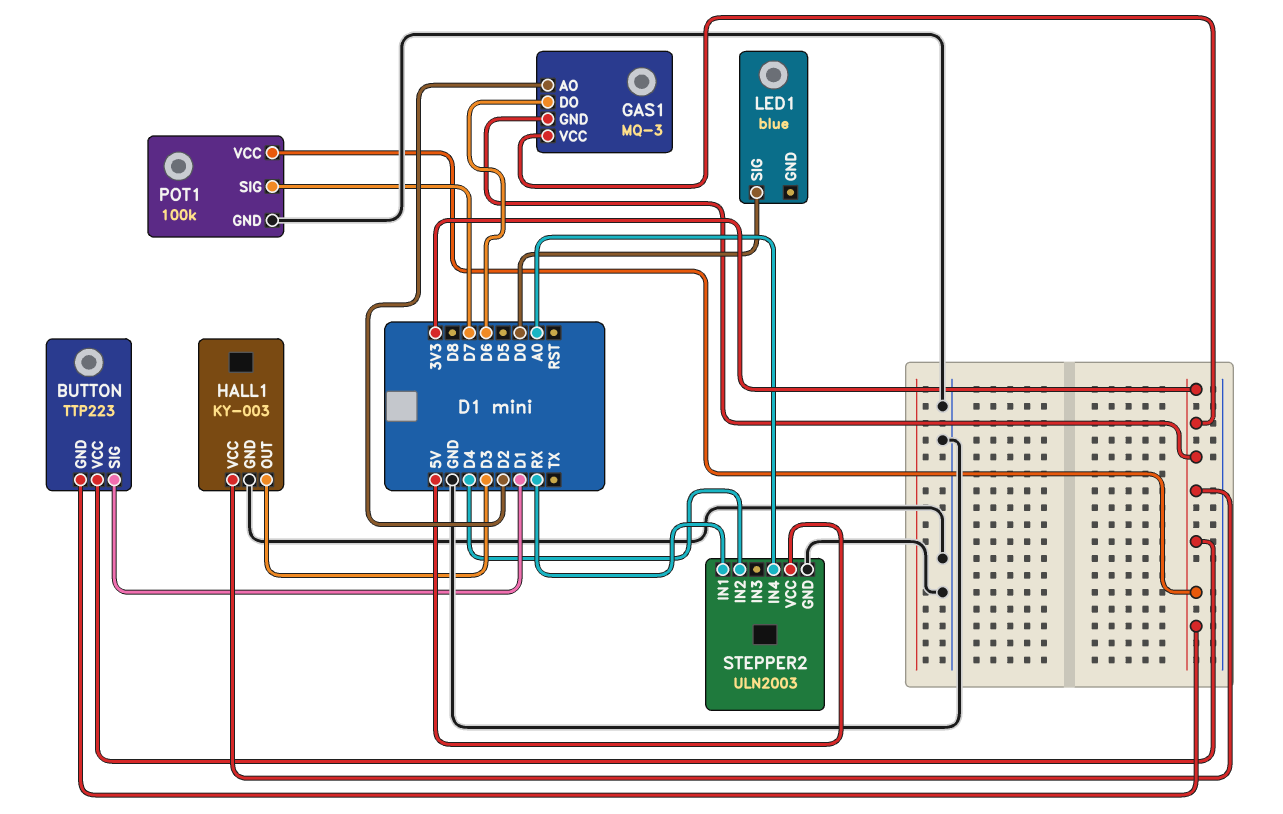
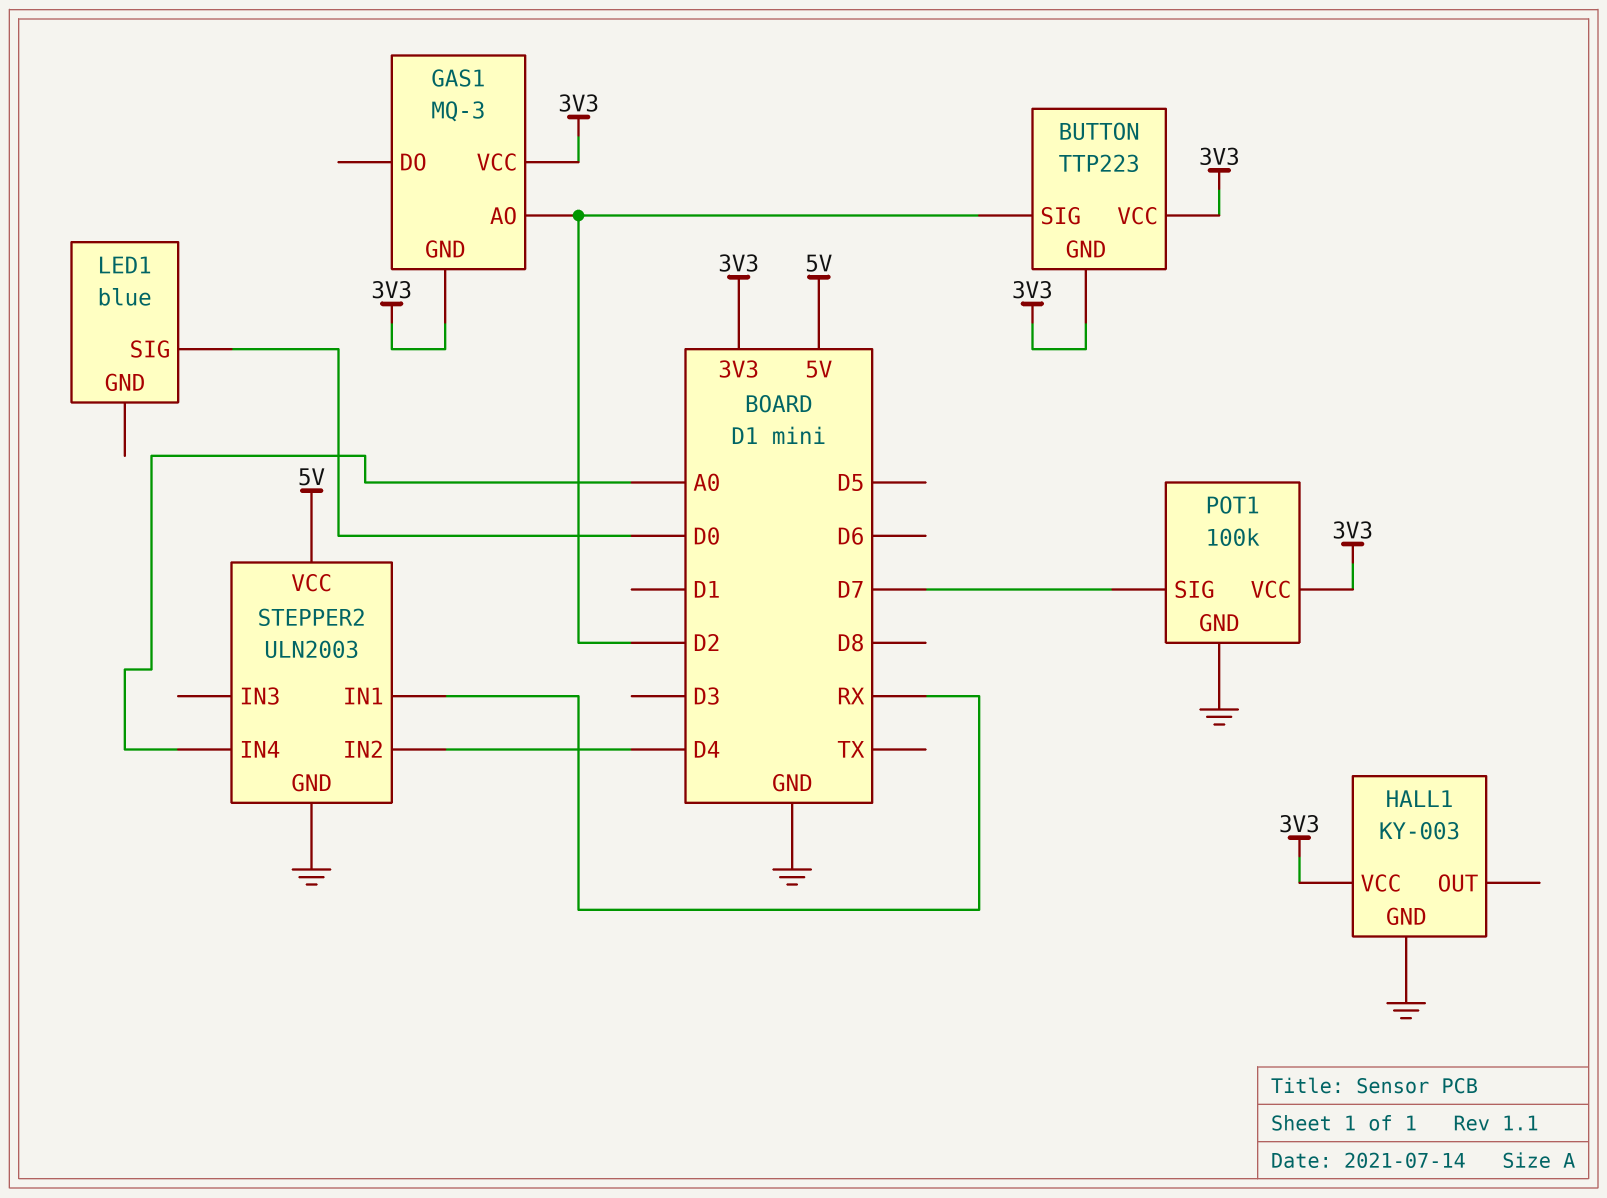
BUTTON pin SIG: D1 -> D2
GAS1 pin DO: D6 -> none
HALL1 pin OUT: D3 -> none

